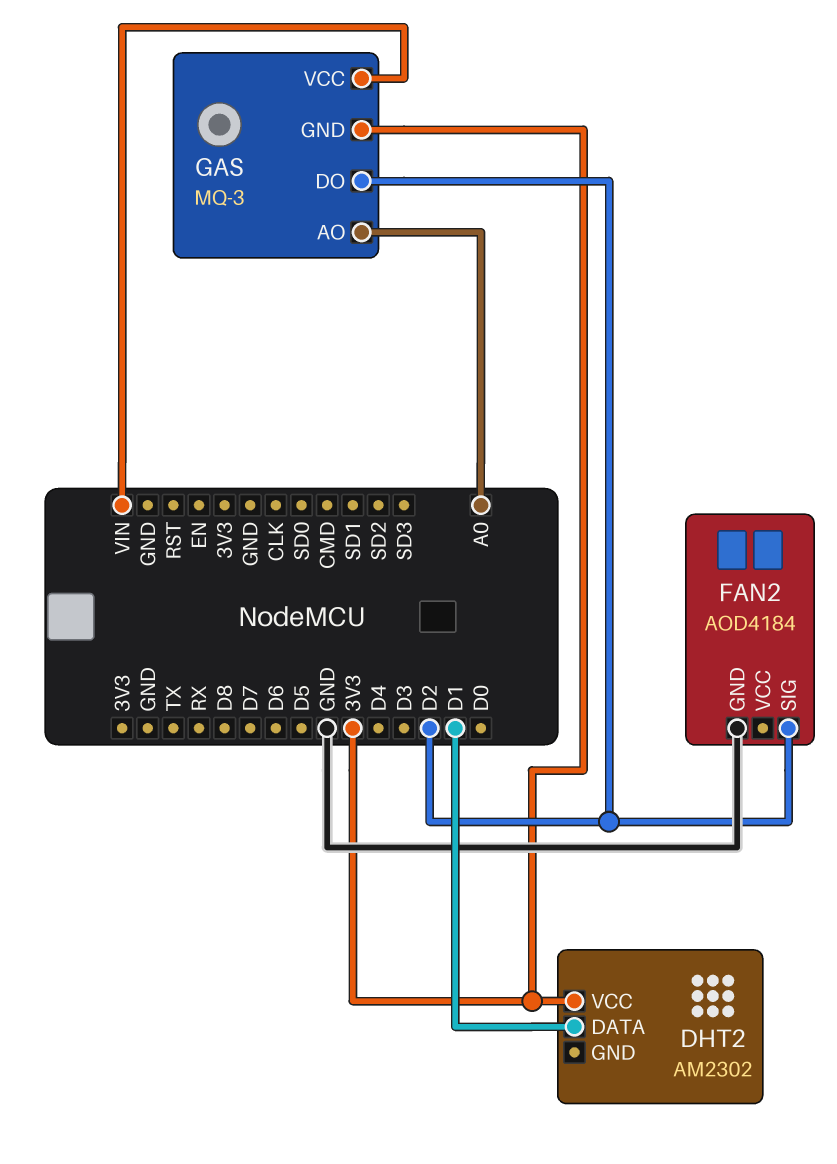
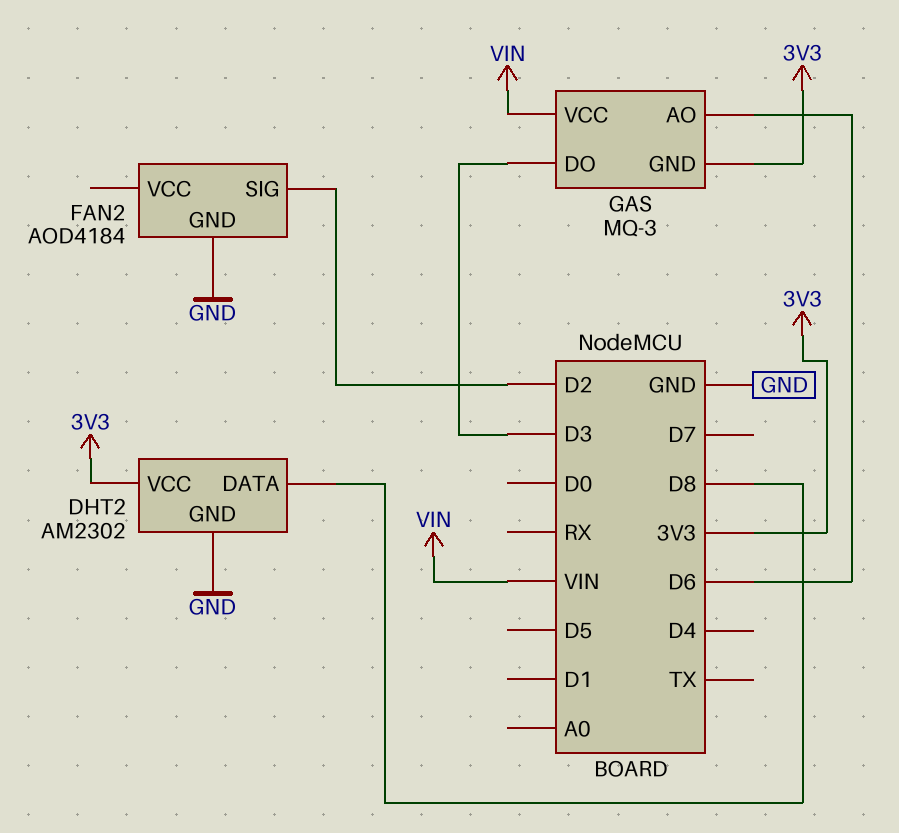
DHT2 pin DATA: D1 -> D8
DHT2 pin GND: none -> GND
GAS pin AO: A0 -> D6
GAS pin DO: D2 -> D3

